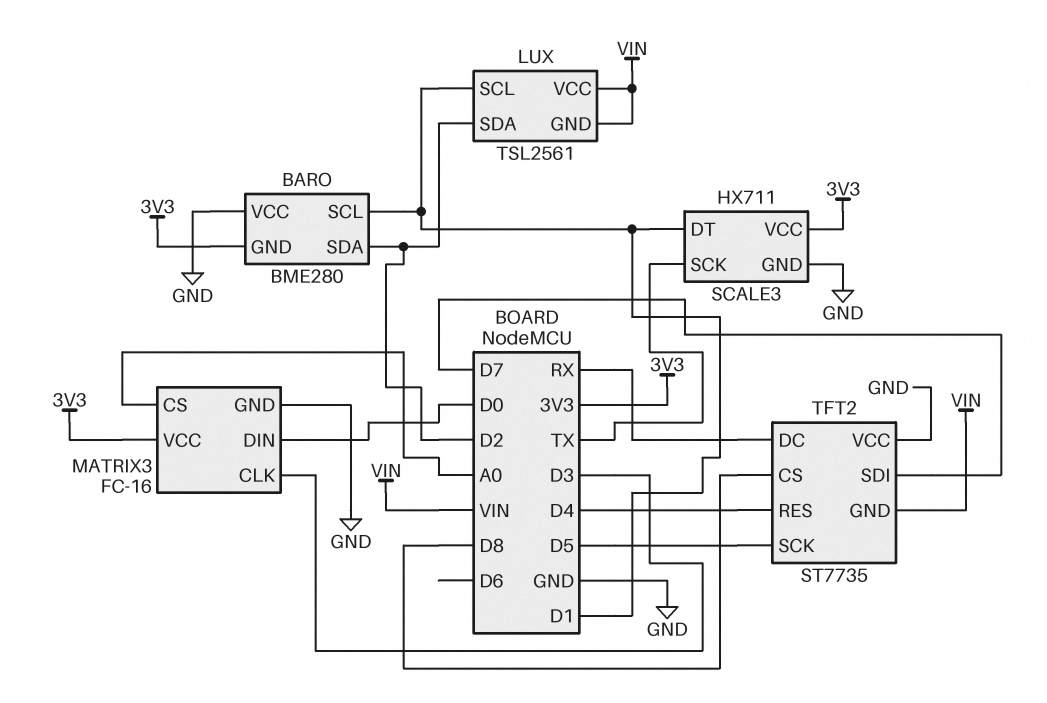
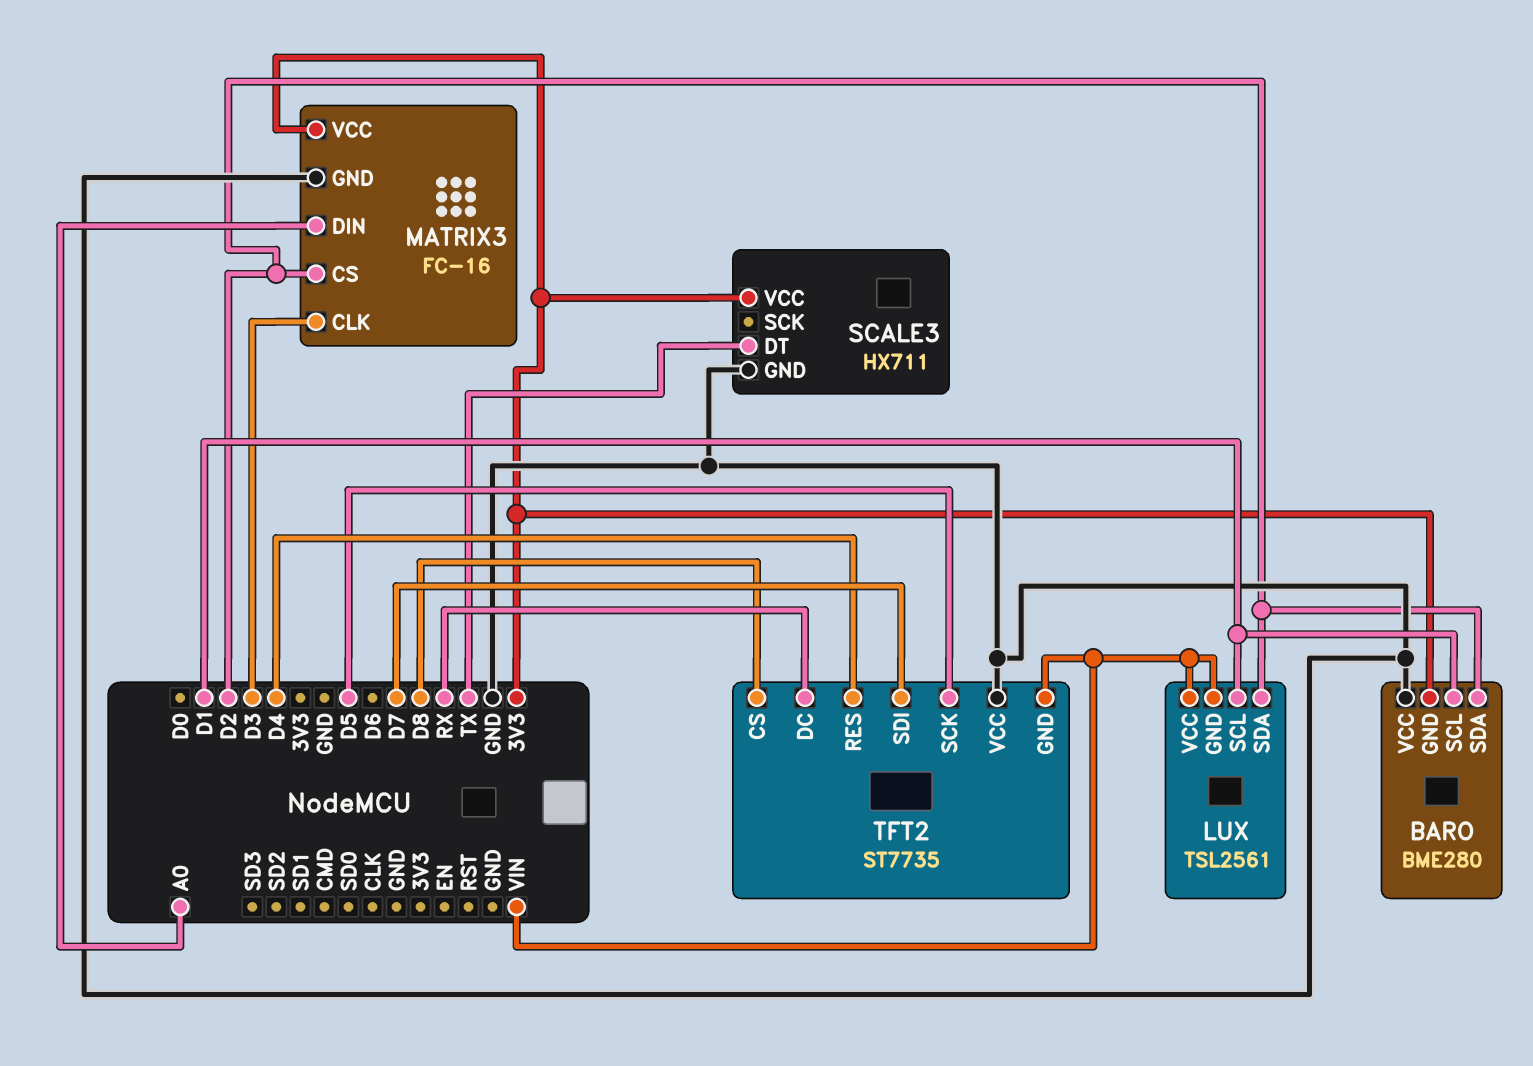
MATRIX3 pin CS: A0 -> D2
MATRIX3 pin DIN: D0 -> A0
SCALE3 pin DT: D1 -> TX
SCALE3 pin SCK: TX -> none

